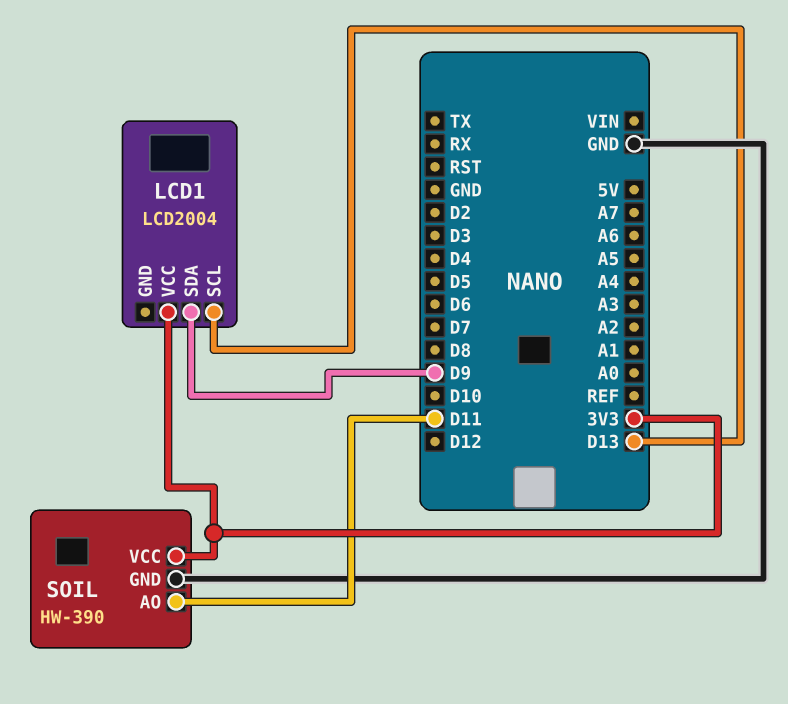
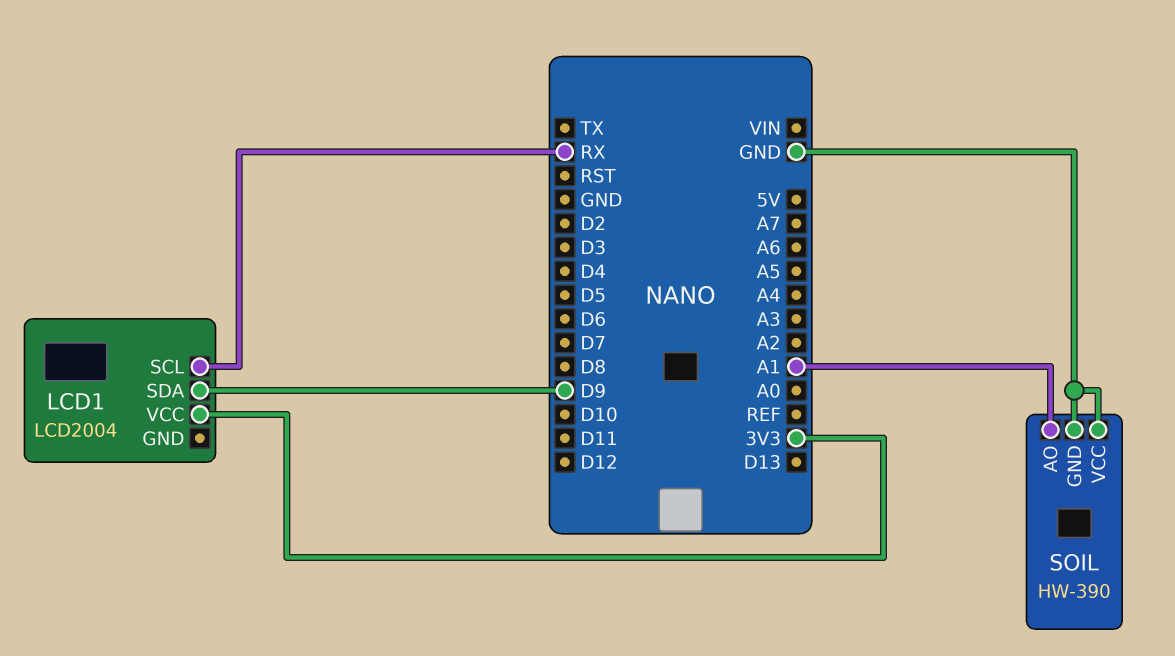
LCD1 pin SCL: D13 -> RX
SOIL pin AO: D11 -> A1
SOIL pin VCC: 3V3 -> GND

